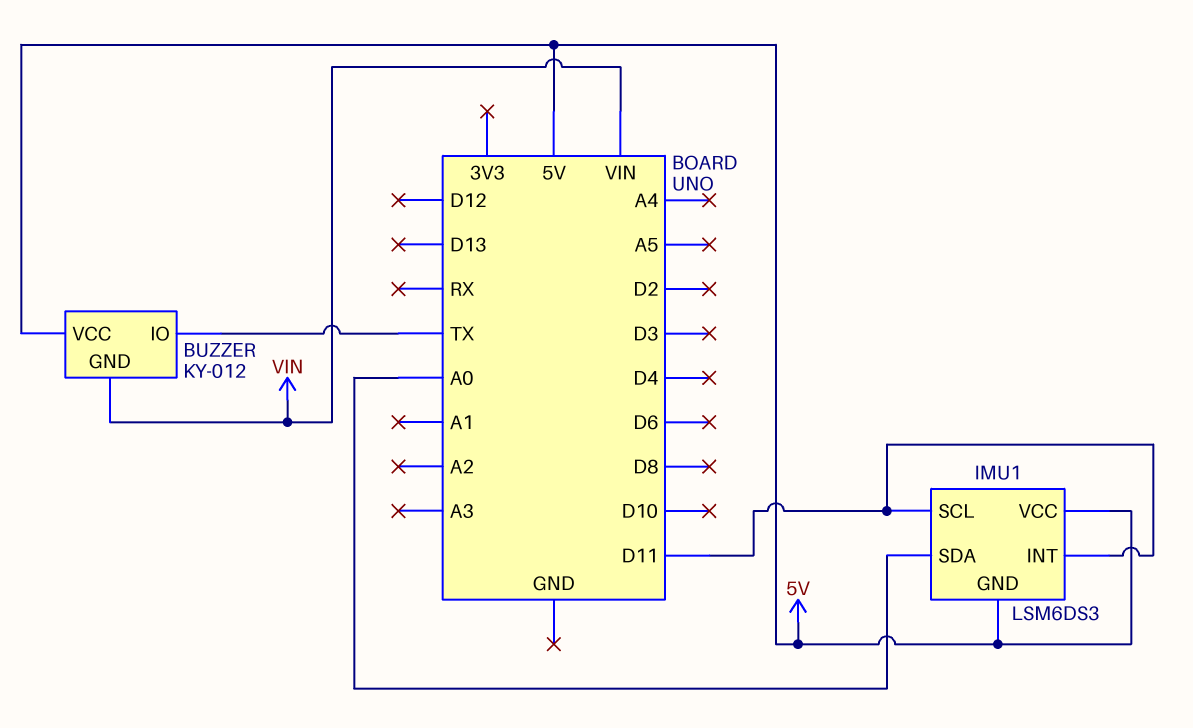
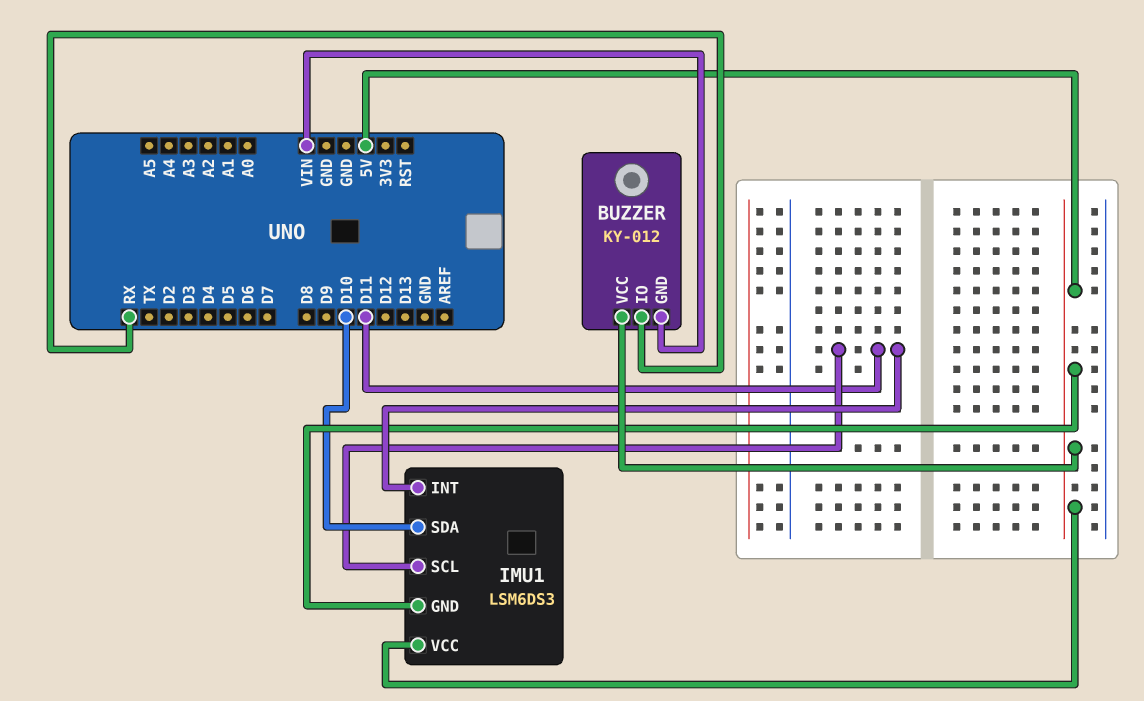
BUZZER pin IO: TX -> RX
IMU1 pin SDA: A0 -> D10

